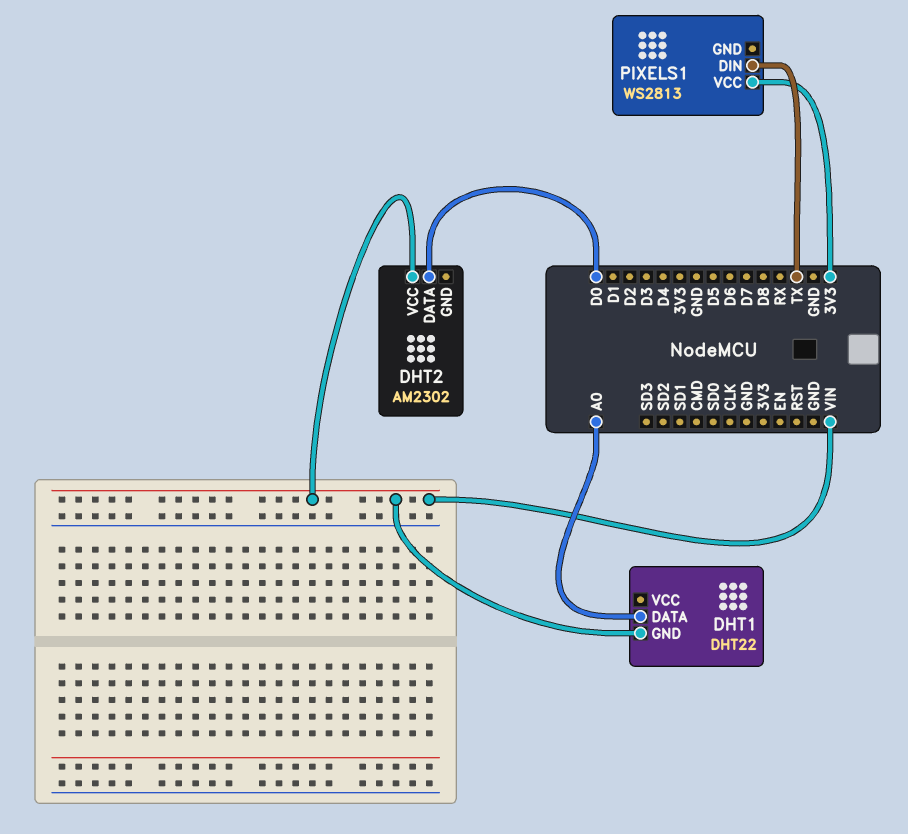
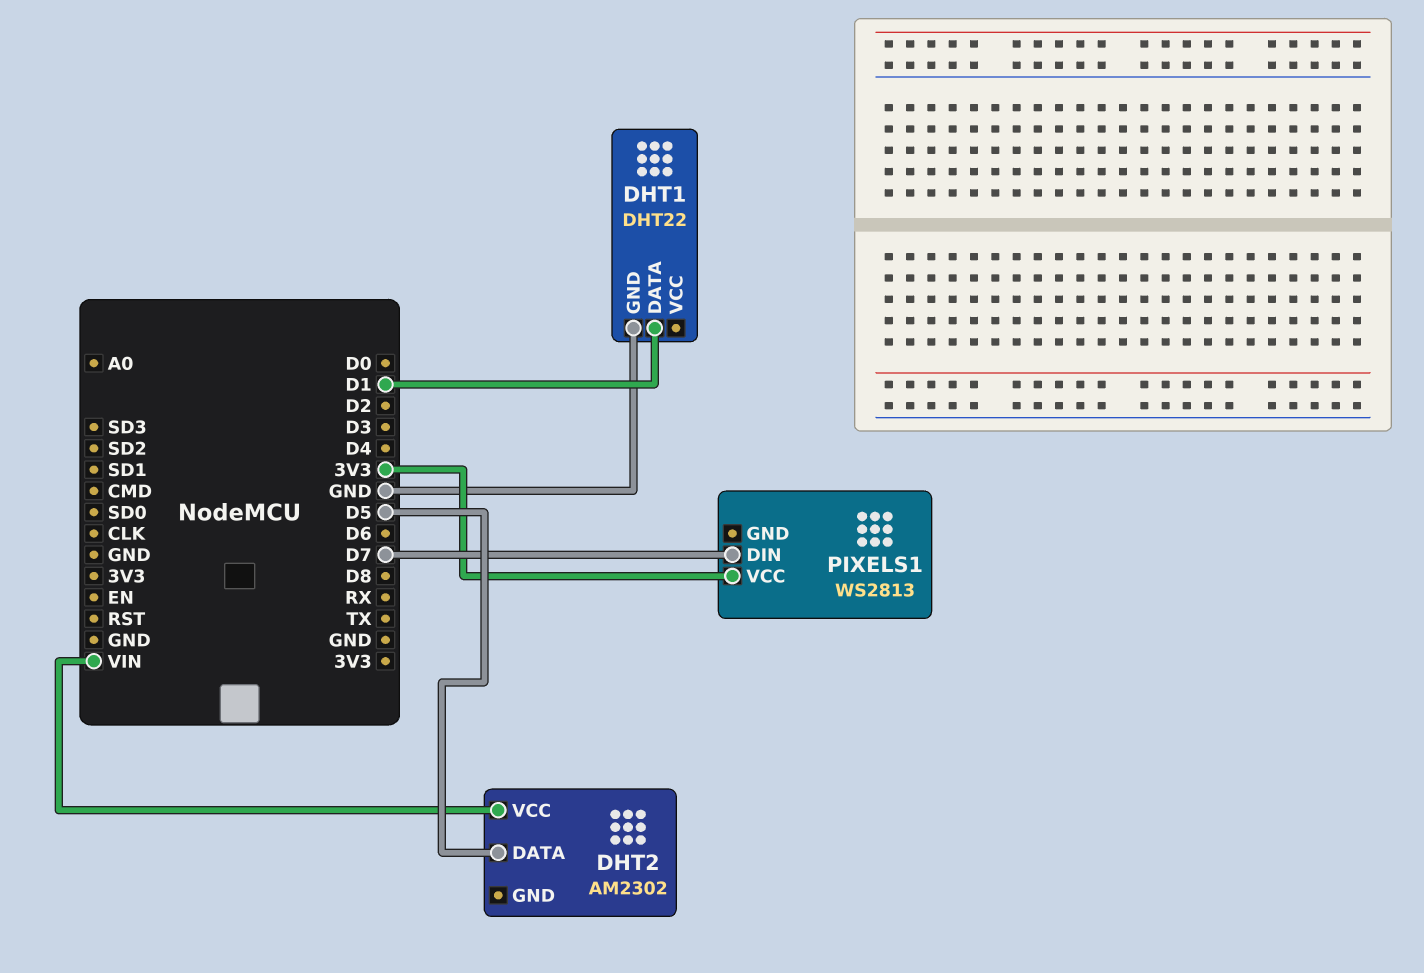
DHT1 pin DATA: A0 -> D1
DHT1 pin GND: VIN -> GND
DHT2 pin DATA: D0 -> D5
PIXELS1 pin DIN: TX -> D7

